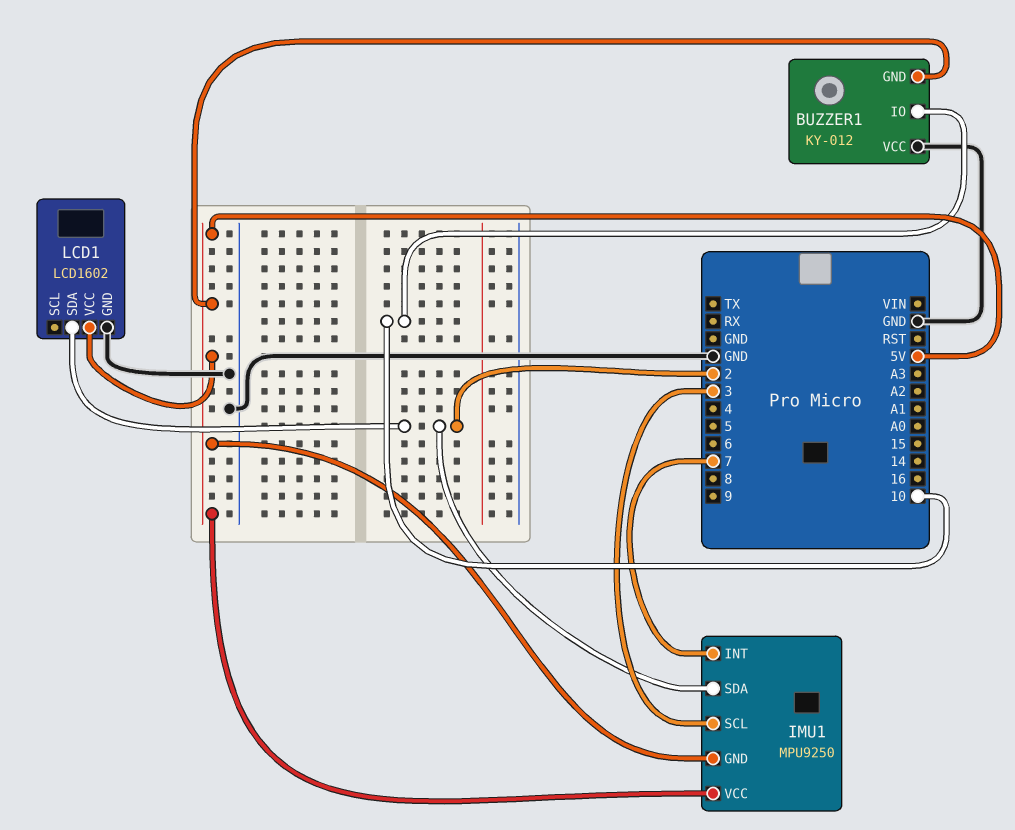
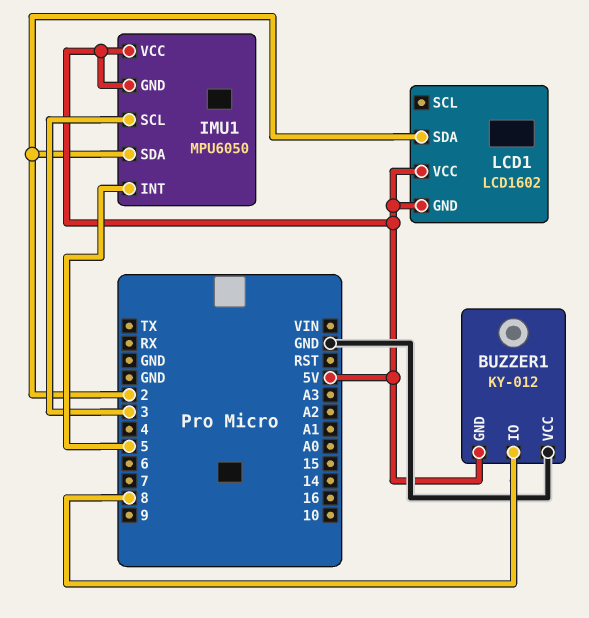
BUZZER1 pin IO: 10 -> 8
IMU1: MPU9250 -> MPU6050
IMU1 pin INT: 7 -> 5
LCD1 pin GND: GND -> 5V

